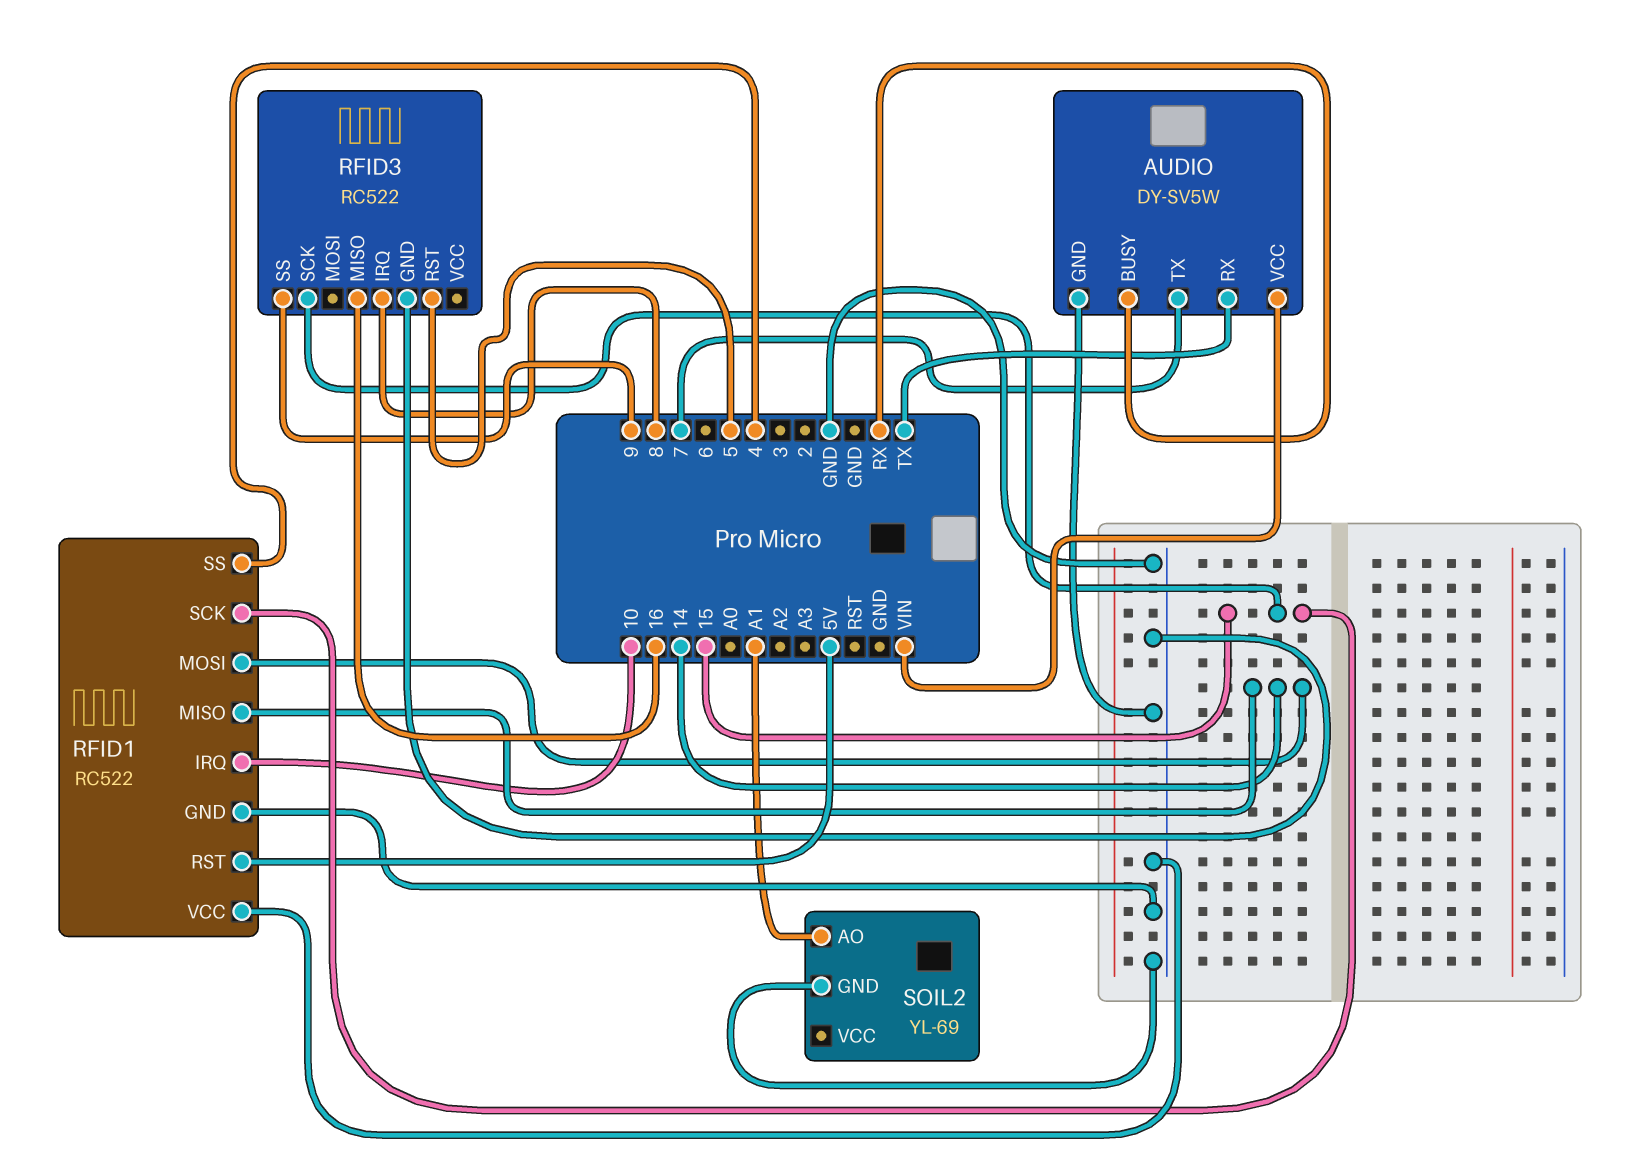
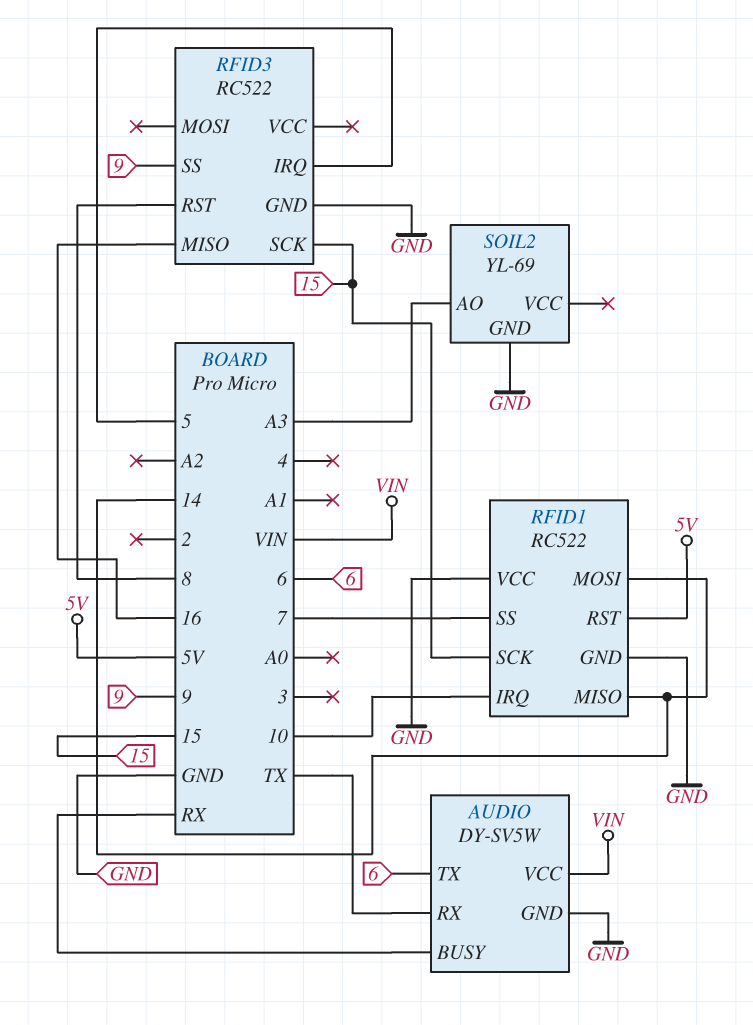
AUDIO pin TX: 7 -> 6
RFID1 pin SS: 4 -> 7
RFID3 pin IRQ: 8 -> 5
RFID3 pin RST: 5 -> 8
SOIL2 pin AO: A1 -> A3

